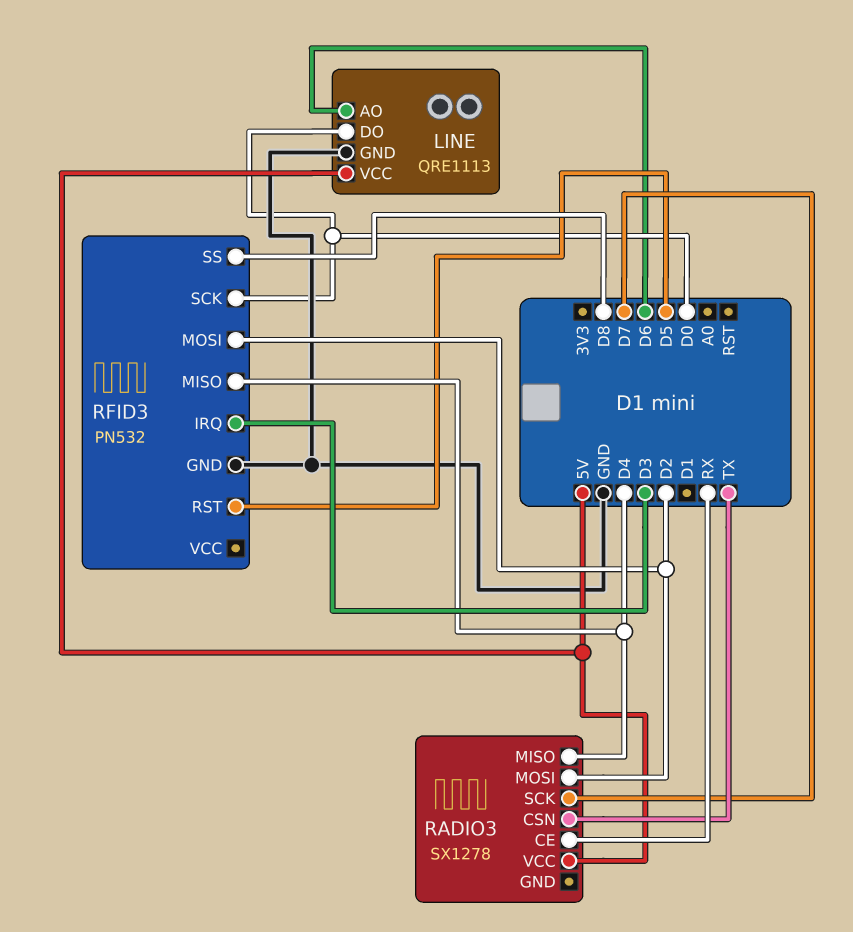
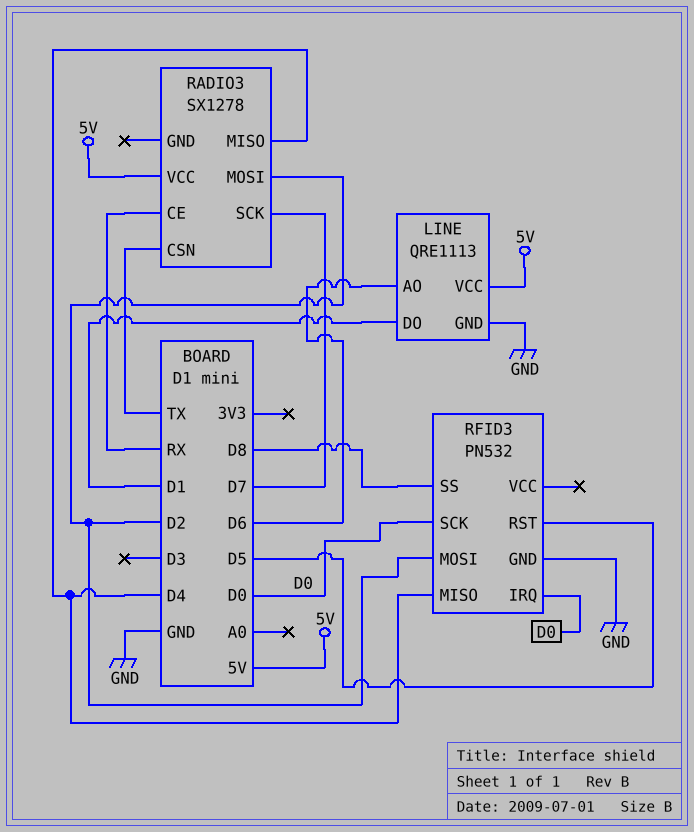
LINE pin DO: D0 -> D1
RFID3 pin IRQ: D3 -> D0

